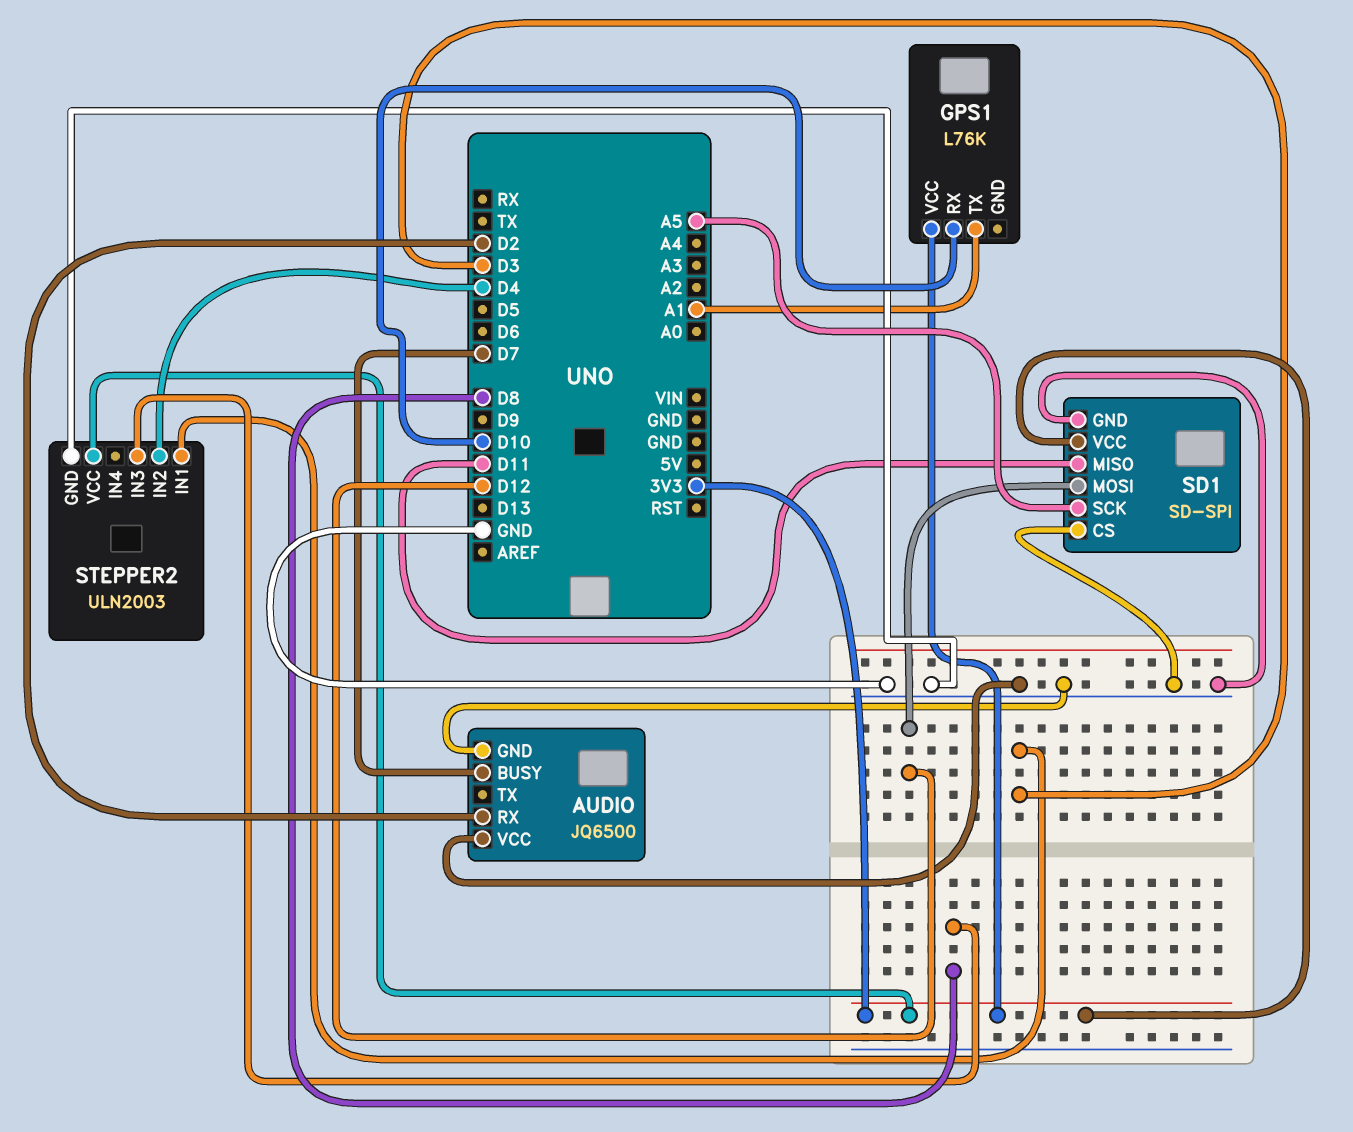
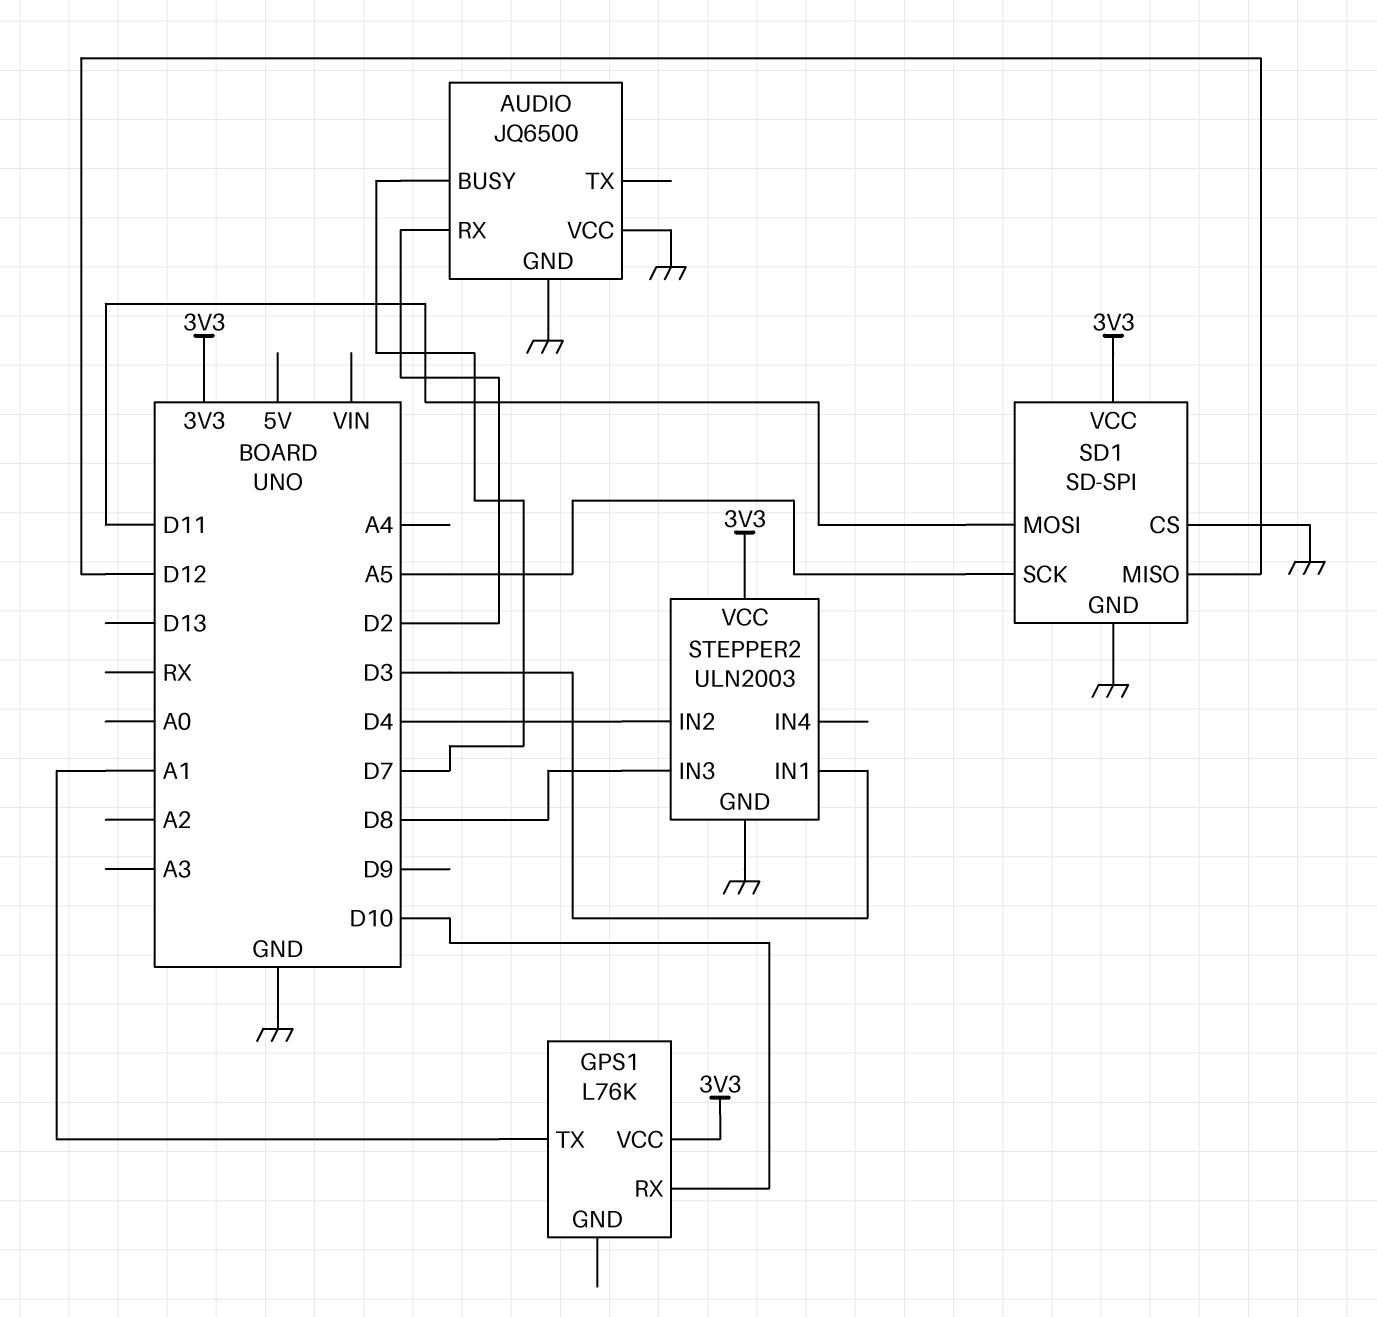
SD1 pin MISO: D11 -> D12
SD1 pin MOSI: D12 -> D11

